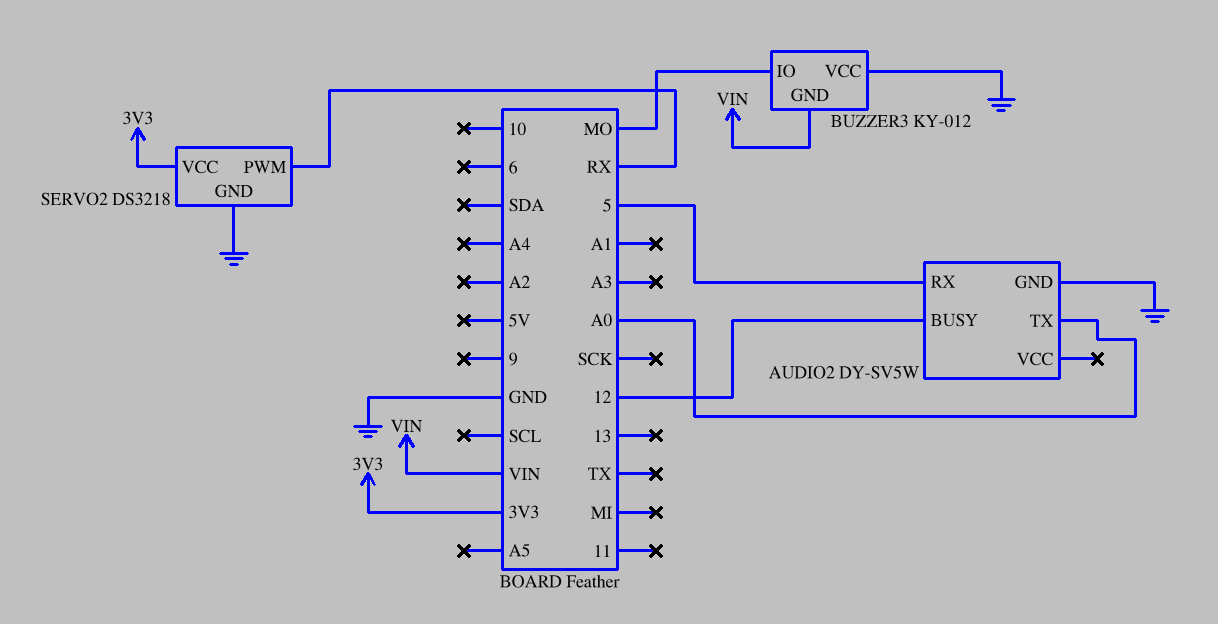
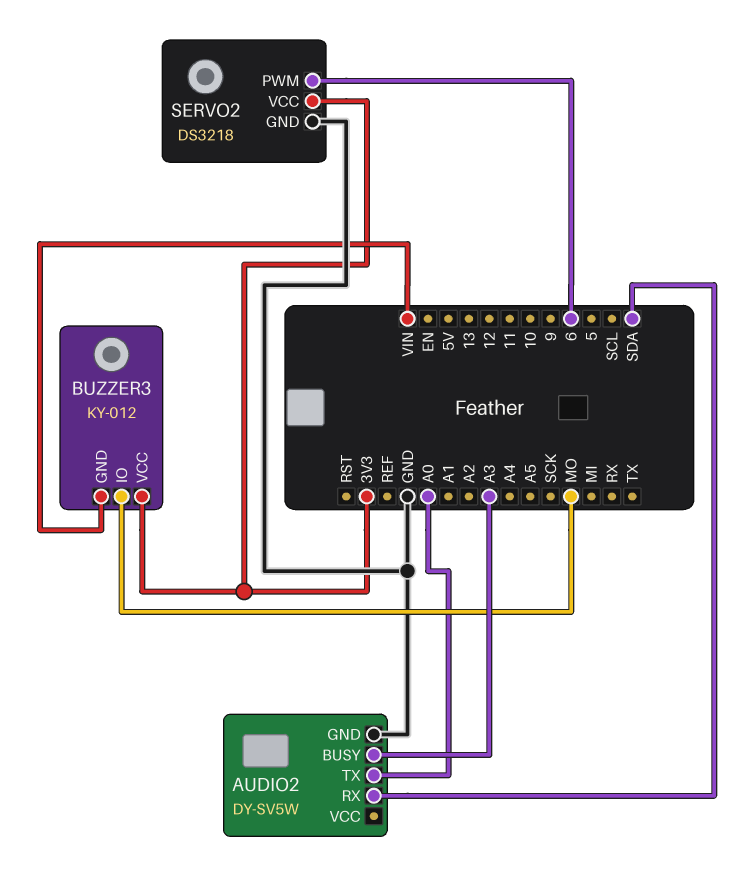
AUDIO2 pin BUSY: 12 -> A3
AUDIO2 pin RX: 5 -> SDA
BUZZER3 pin VCC: GND -> 3V3
SERVO2 pin PWM: RX -> 6

